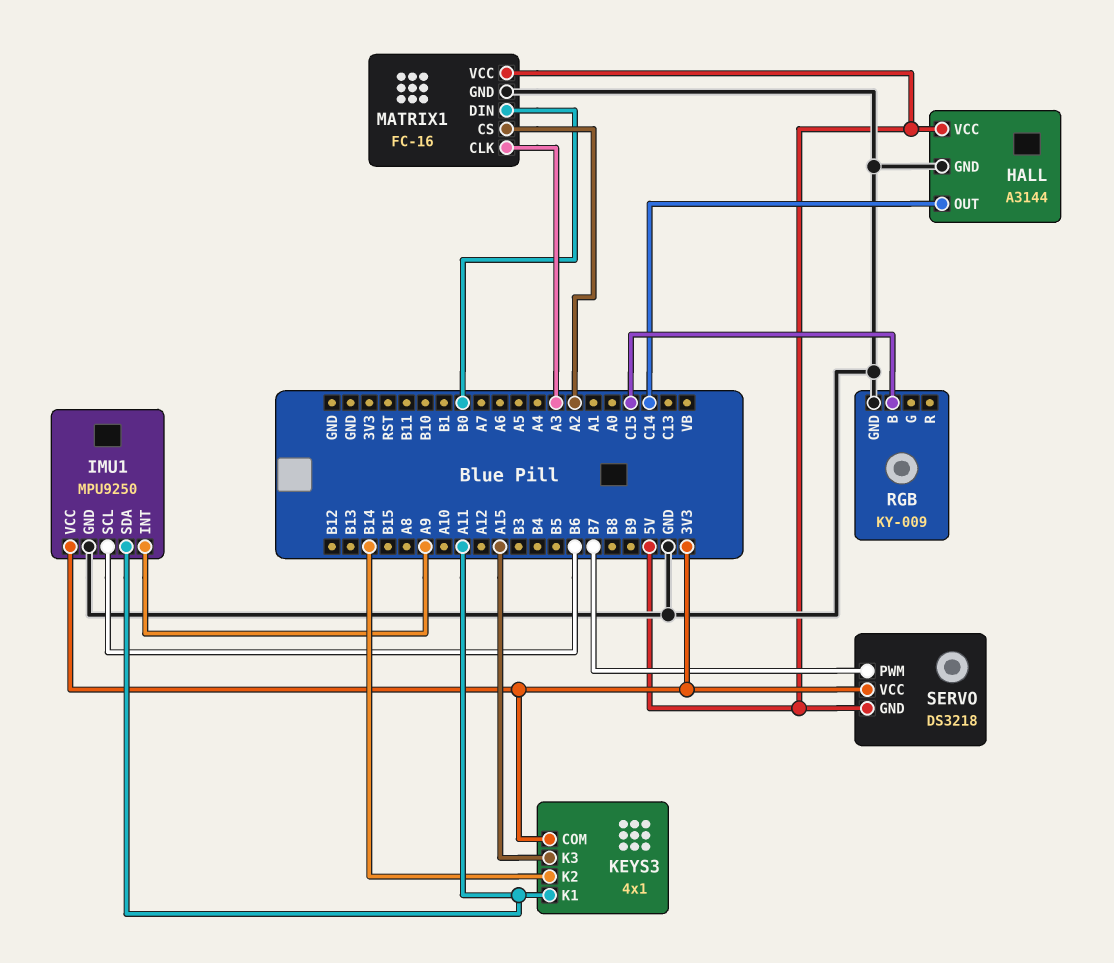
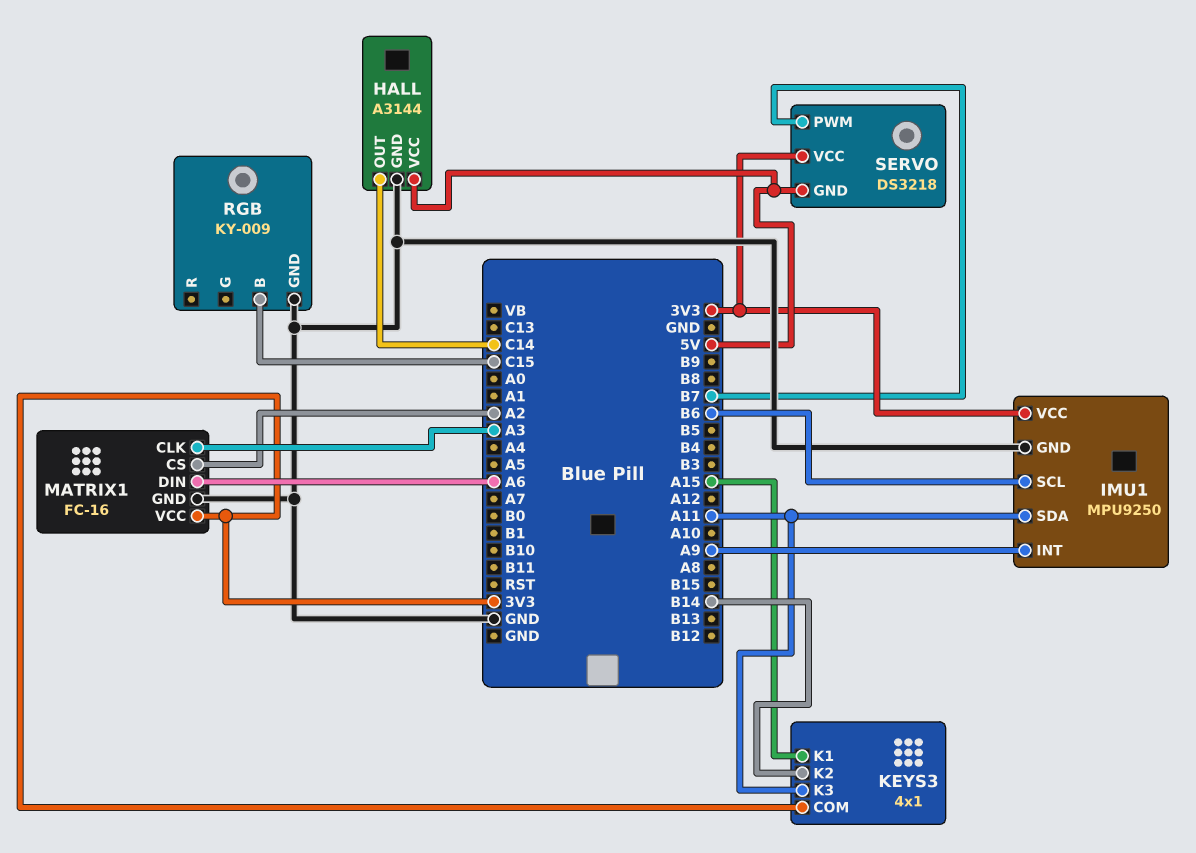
KEYS3 pin K1: A11 -> A15
KEYS3 pin K3: A15 -> A11
MATRIX1 pin DIN: B0 -> A6
MATRIX1 pin VCC: 5V -> 3V3

